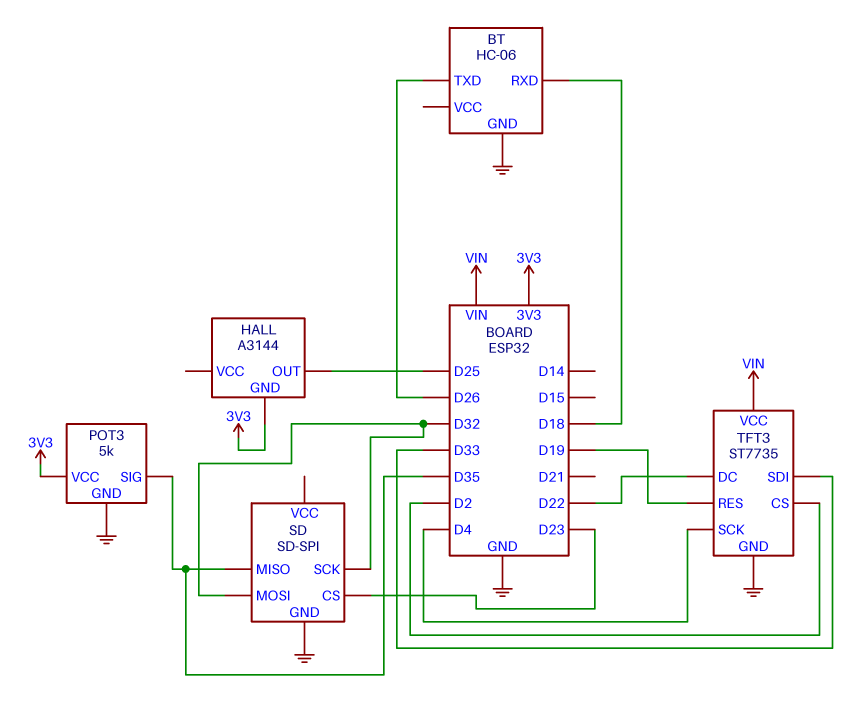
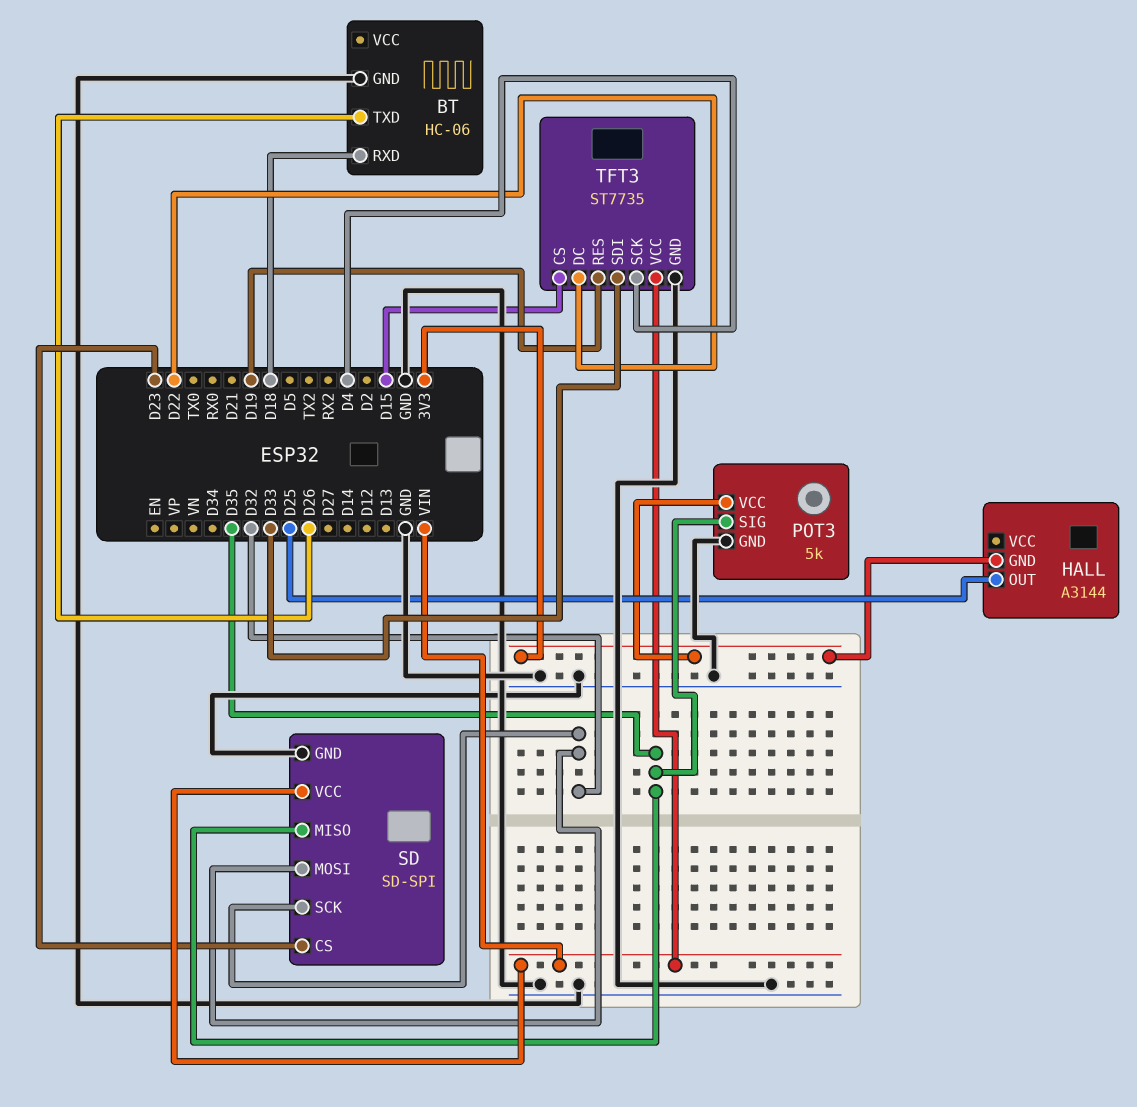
SD pin VCC: none -> VIN
TFT3 pin CS: D2 -> D15

